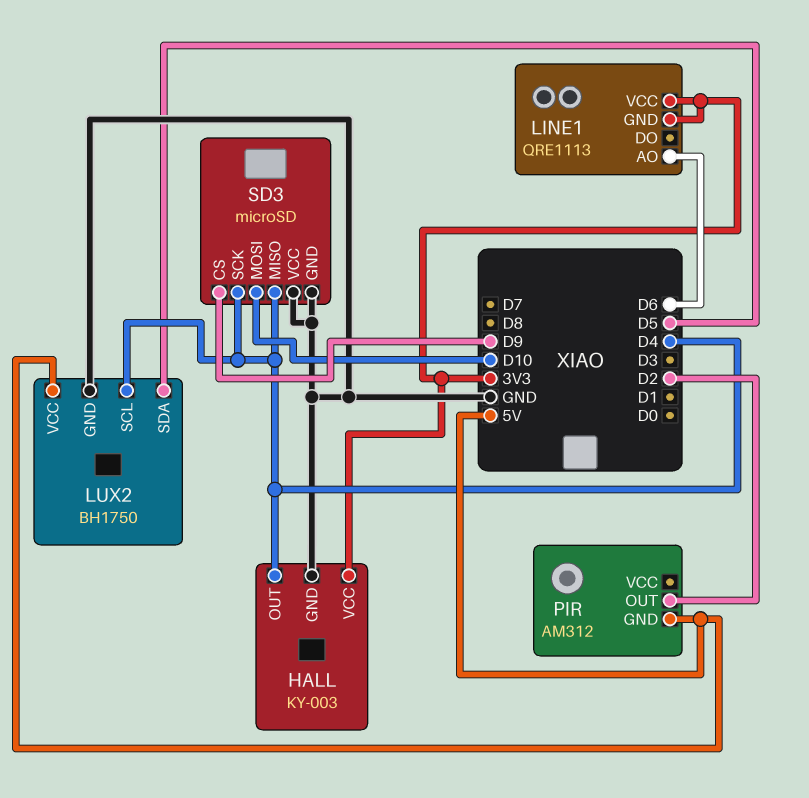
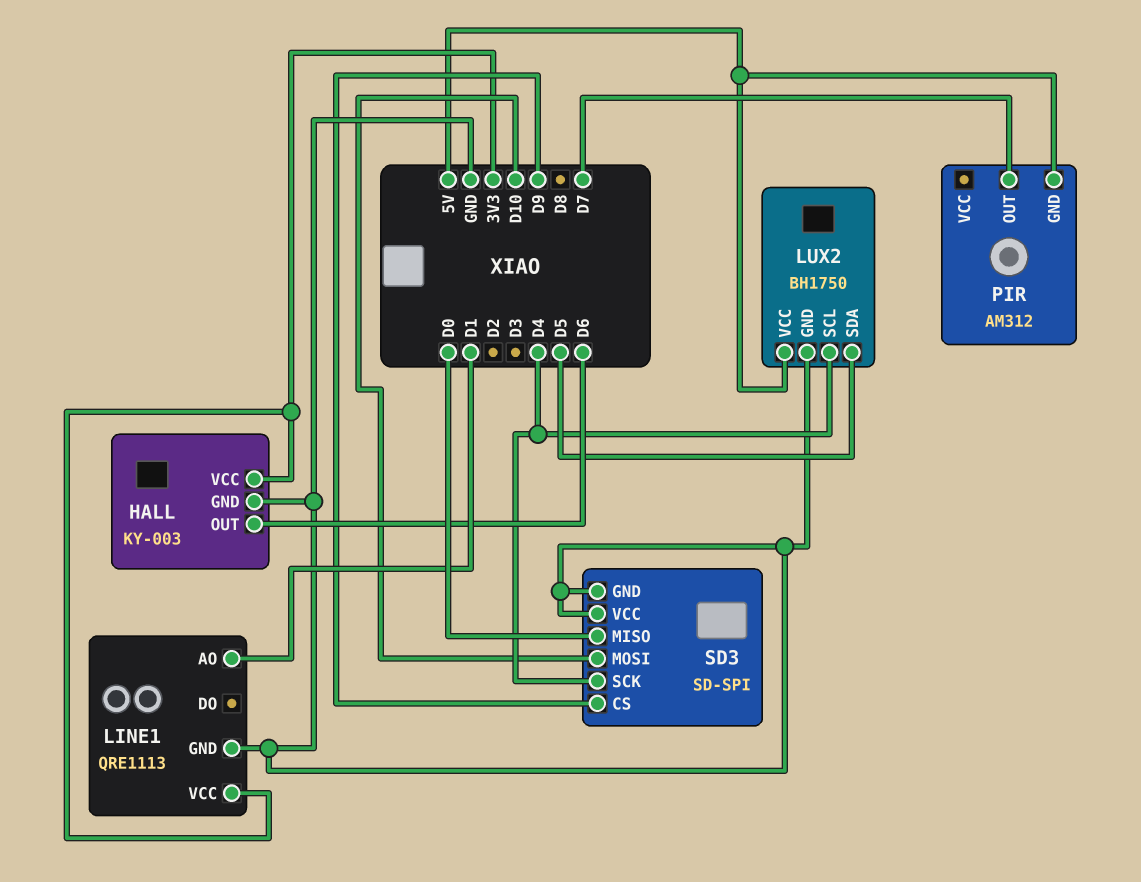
HALL pin OUT: D4 -> D6
LINE1 pin AO: D6 -> D1
LINE1 pin GND: 3V3 -> GND
PIR pin OUT: D2 -> D7
SD3: microSD -> SD-SPI
SD3 pin MISO: D4 -> D0

